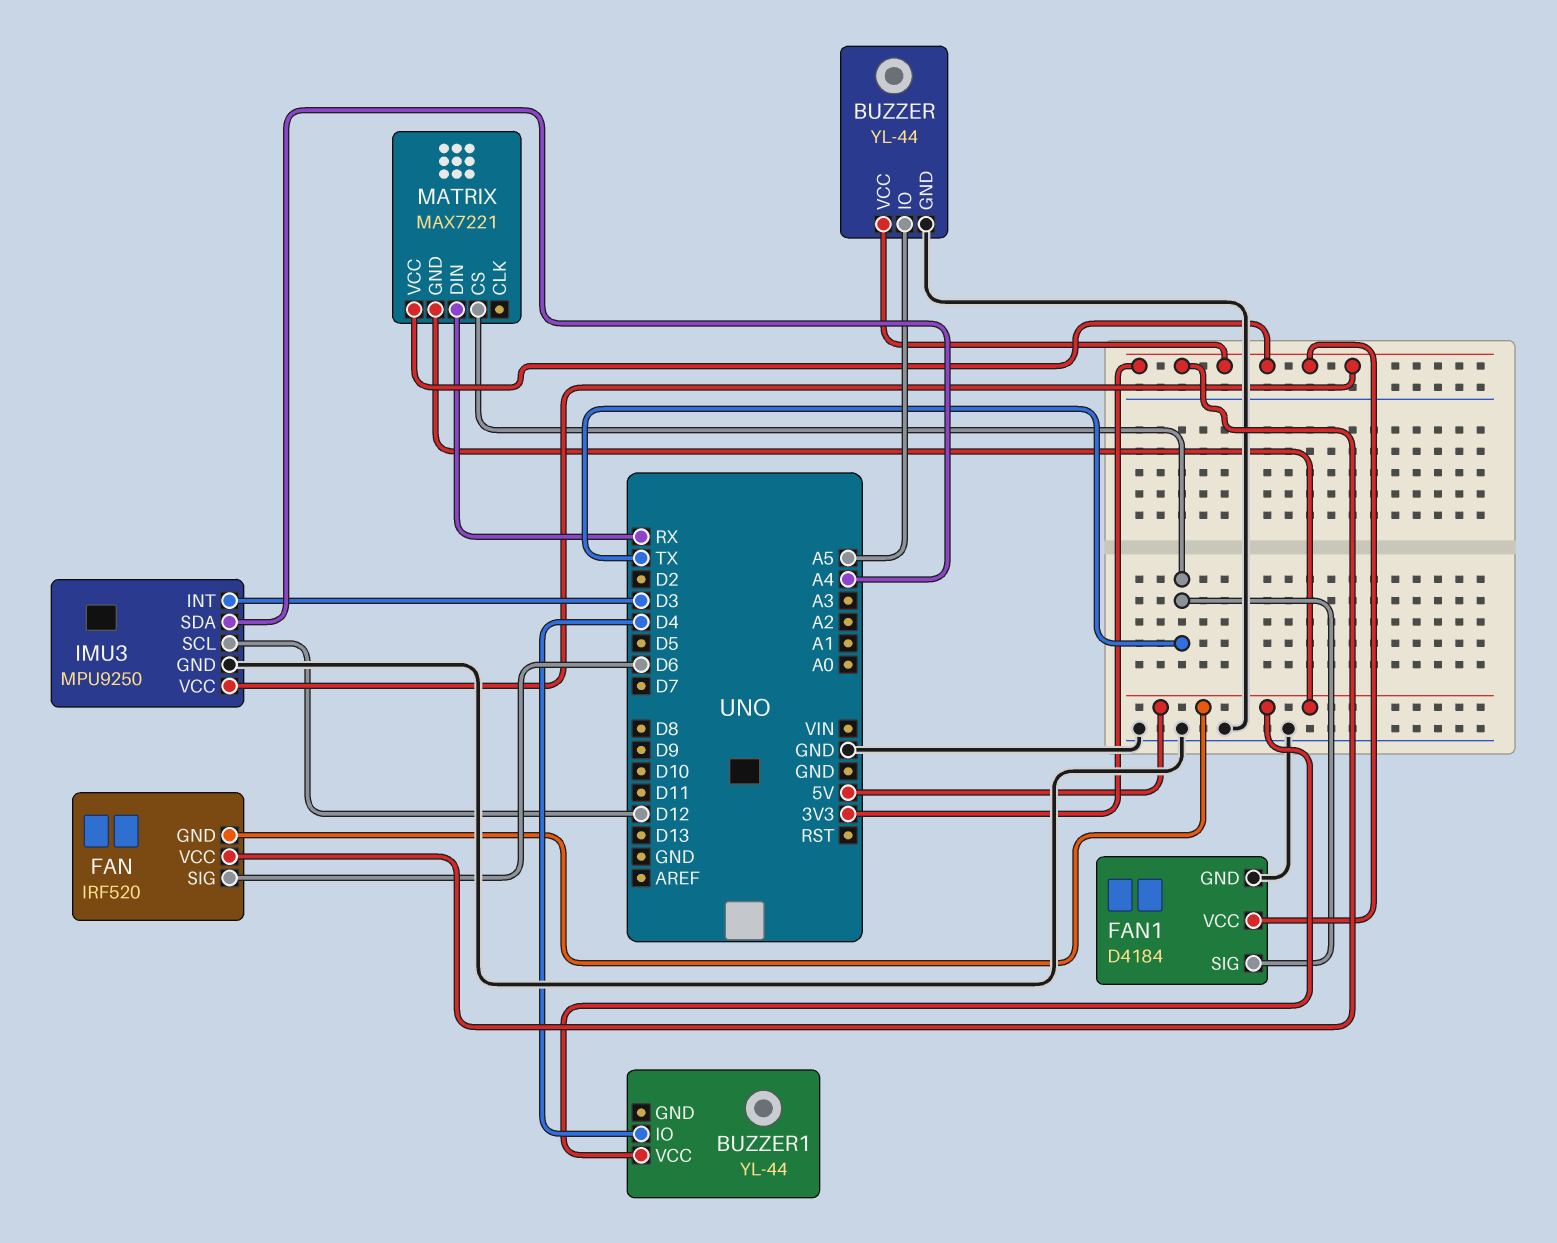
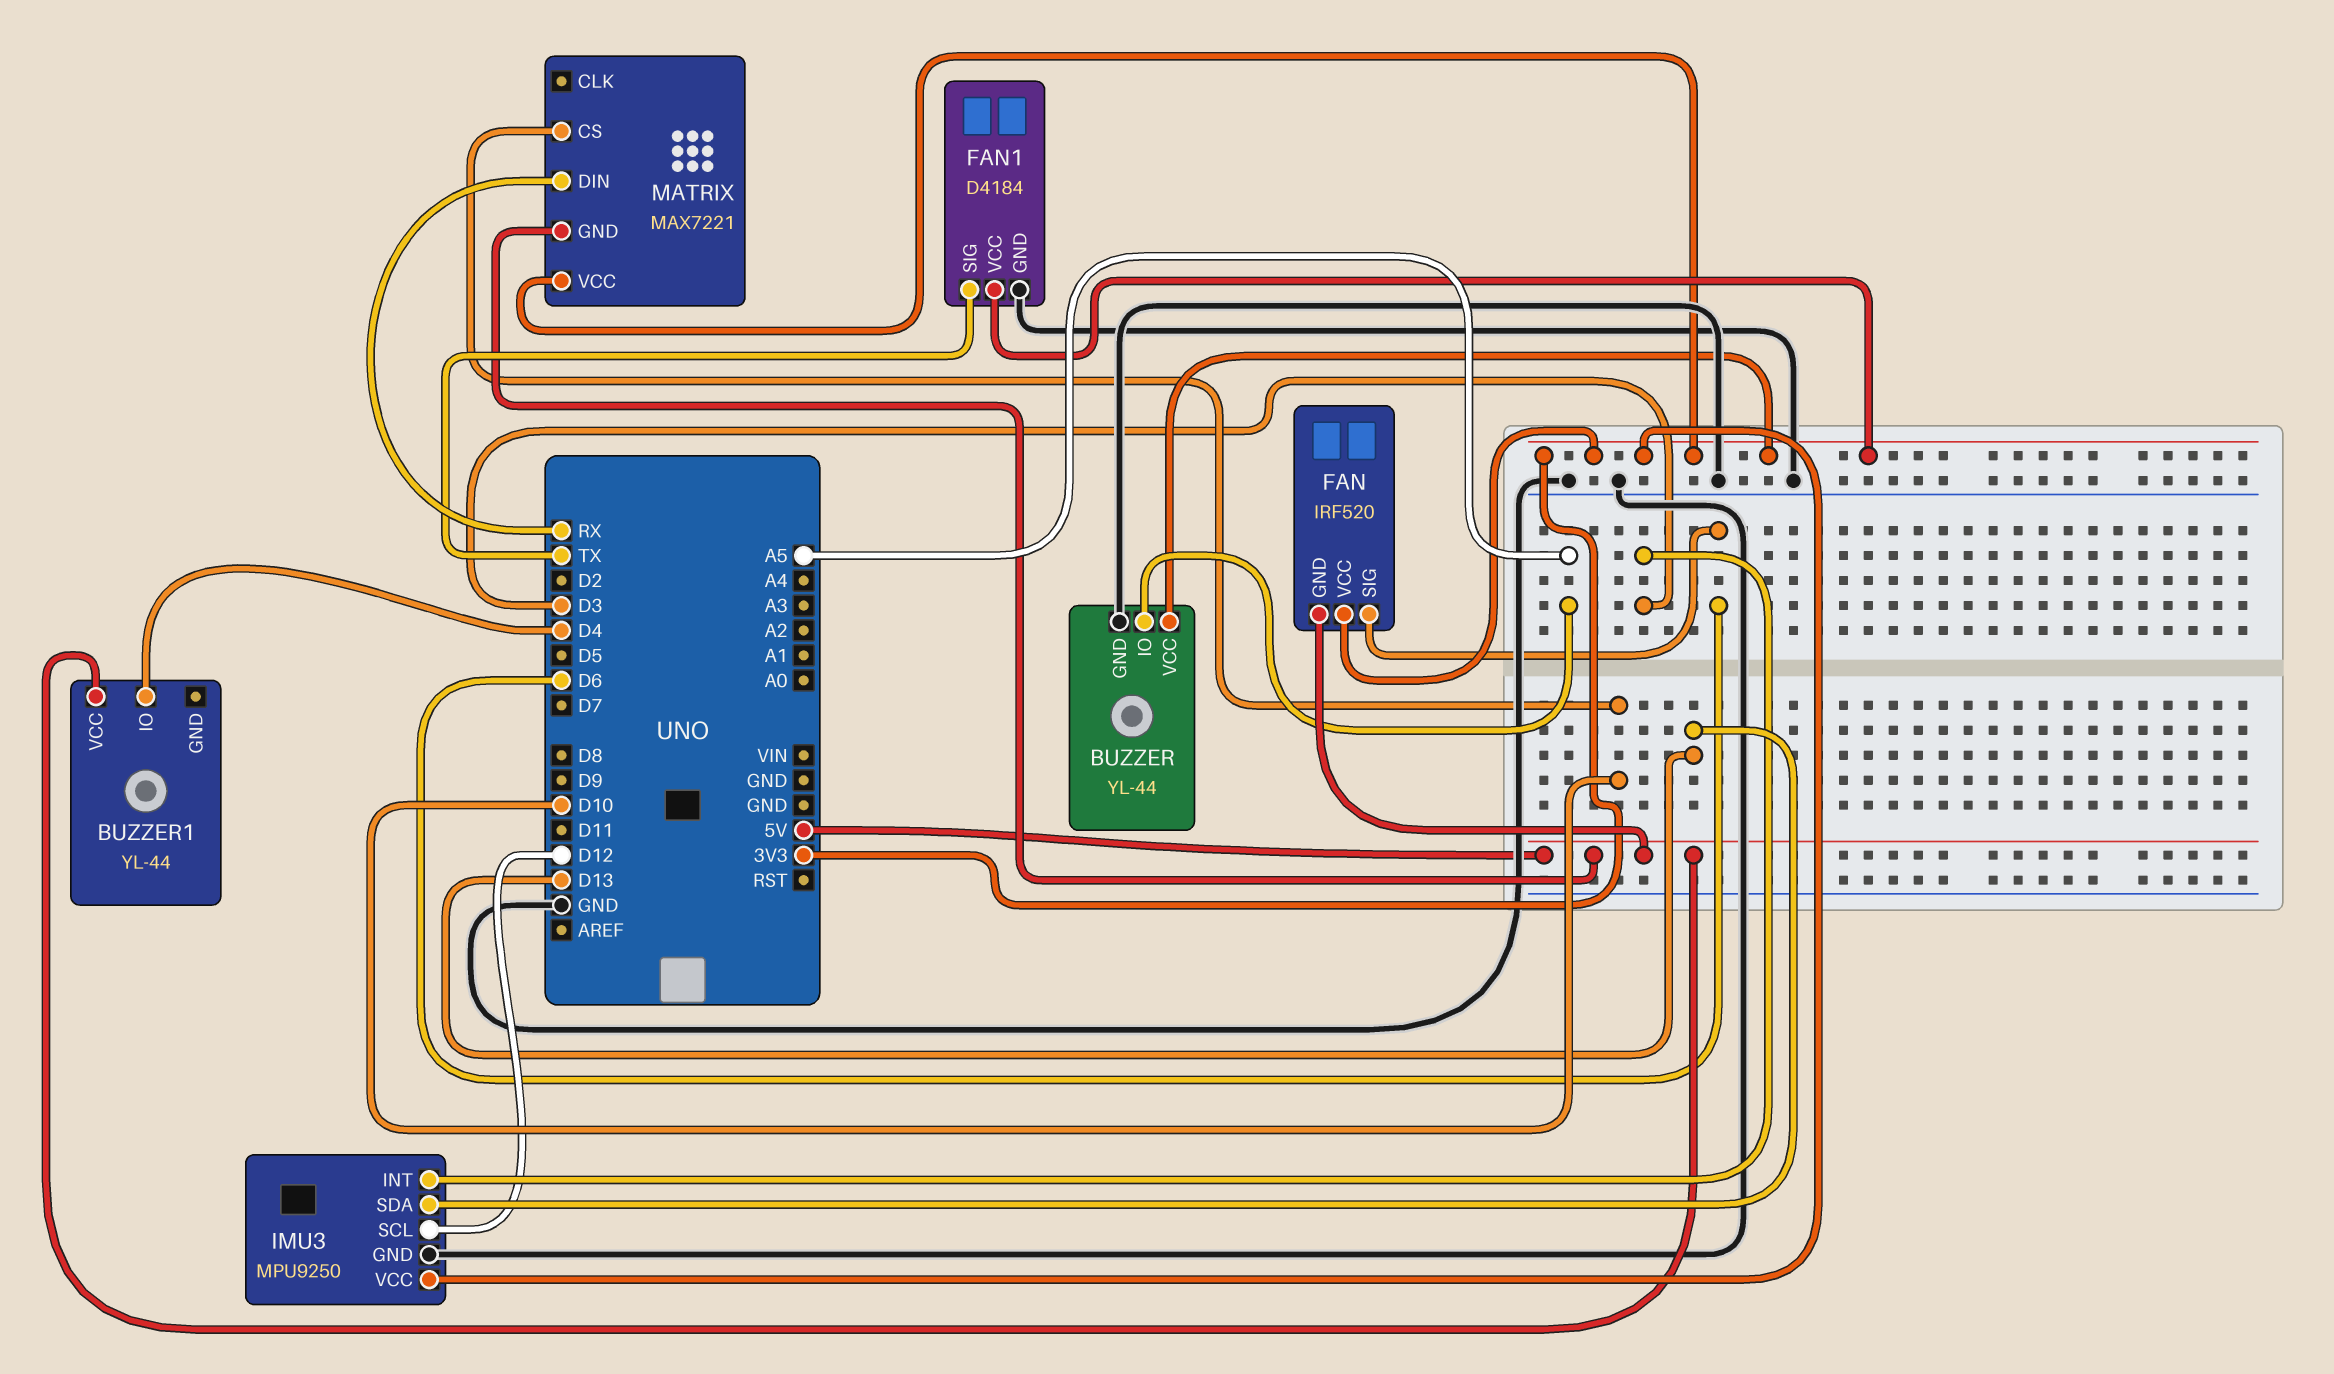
IMU3 pin SDA: A4 -> D13
MATRIX pin CS: TX -> D10

